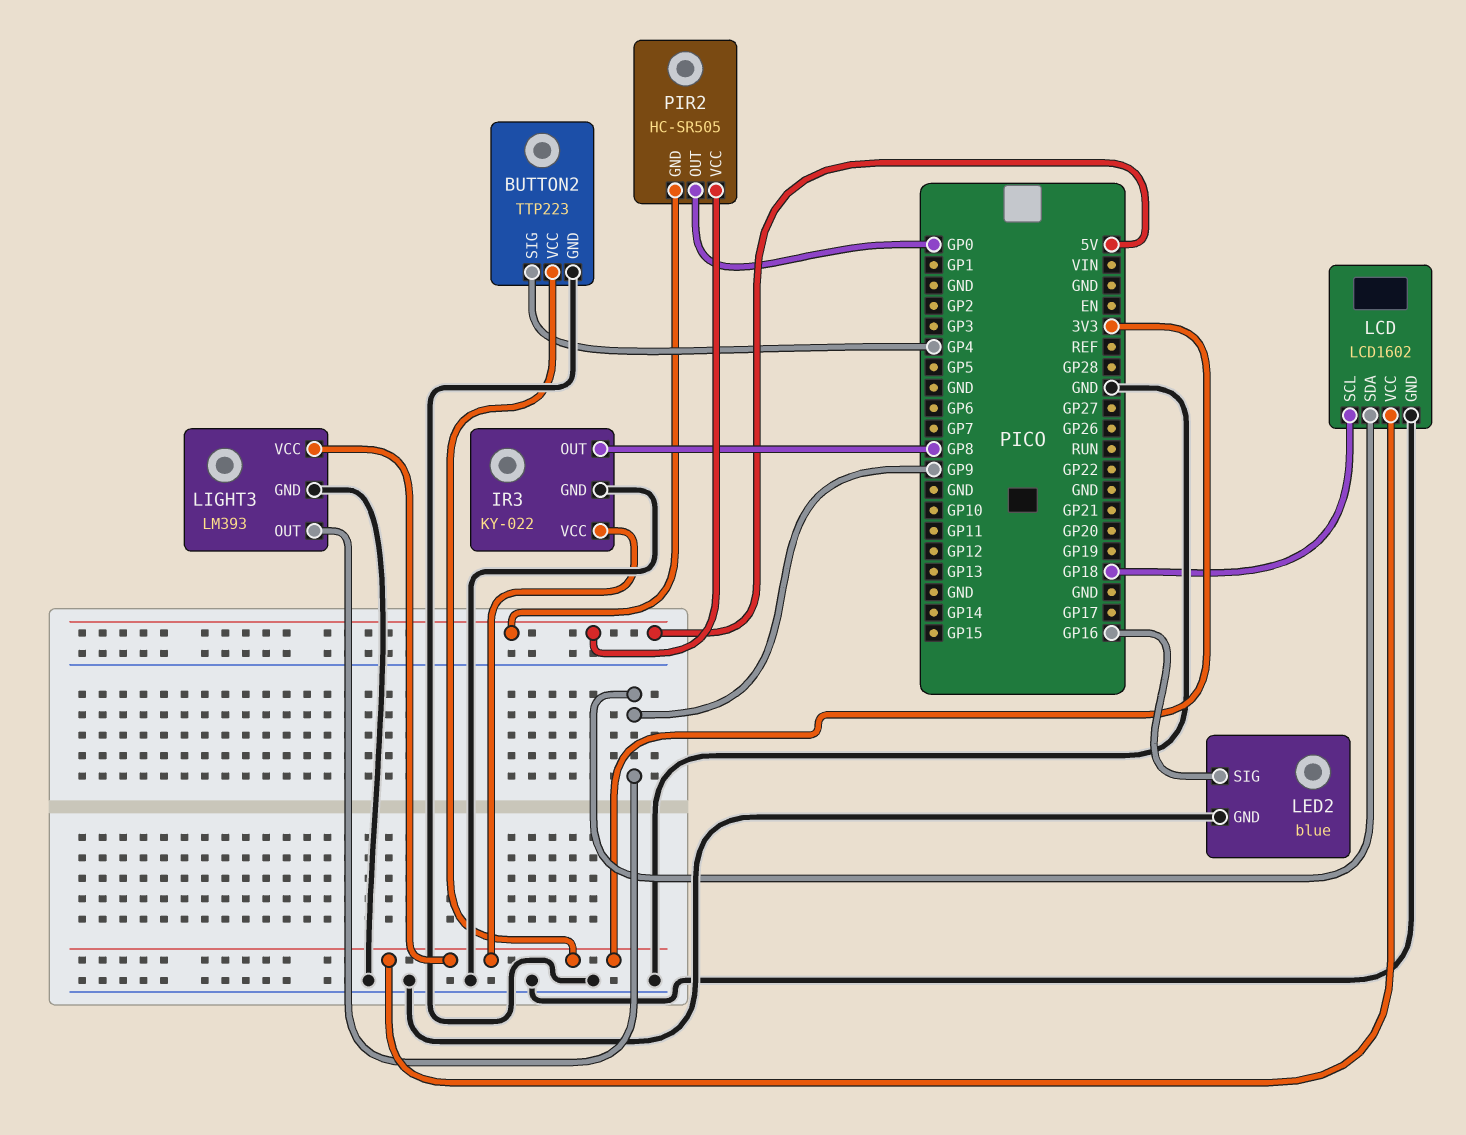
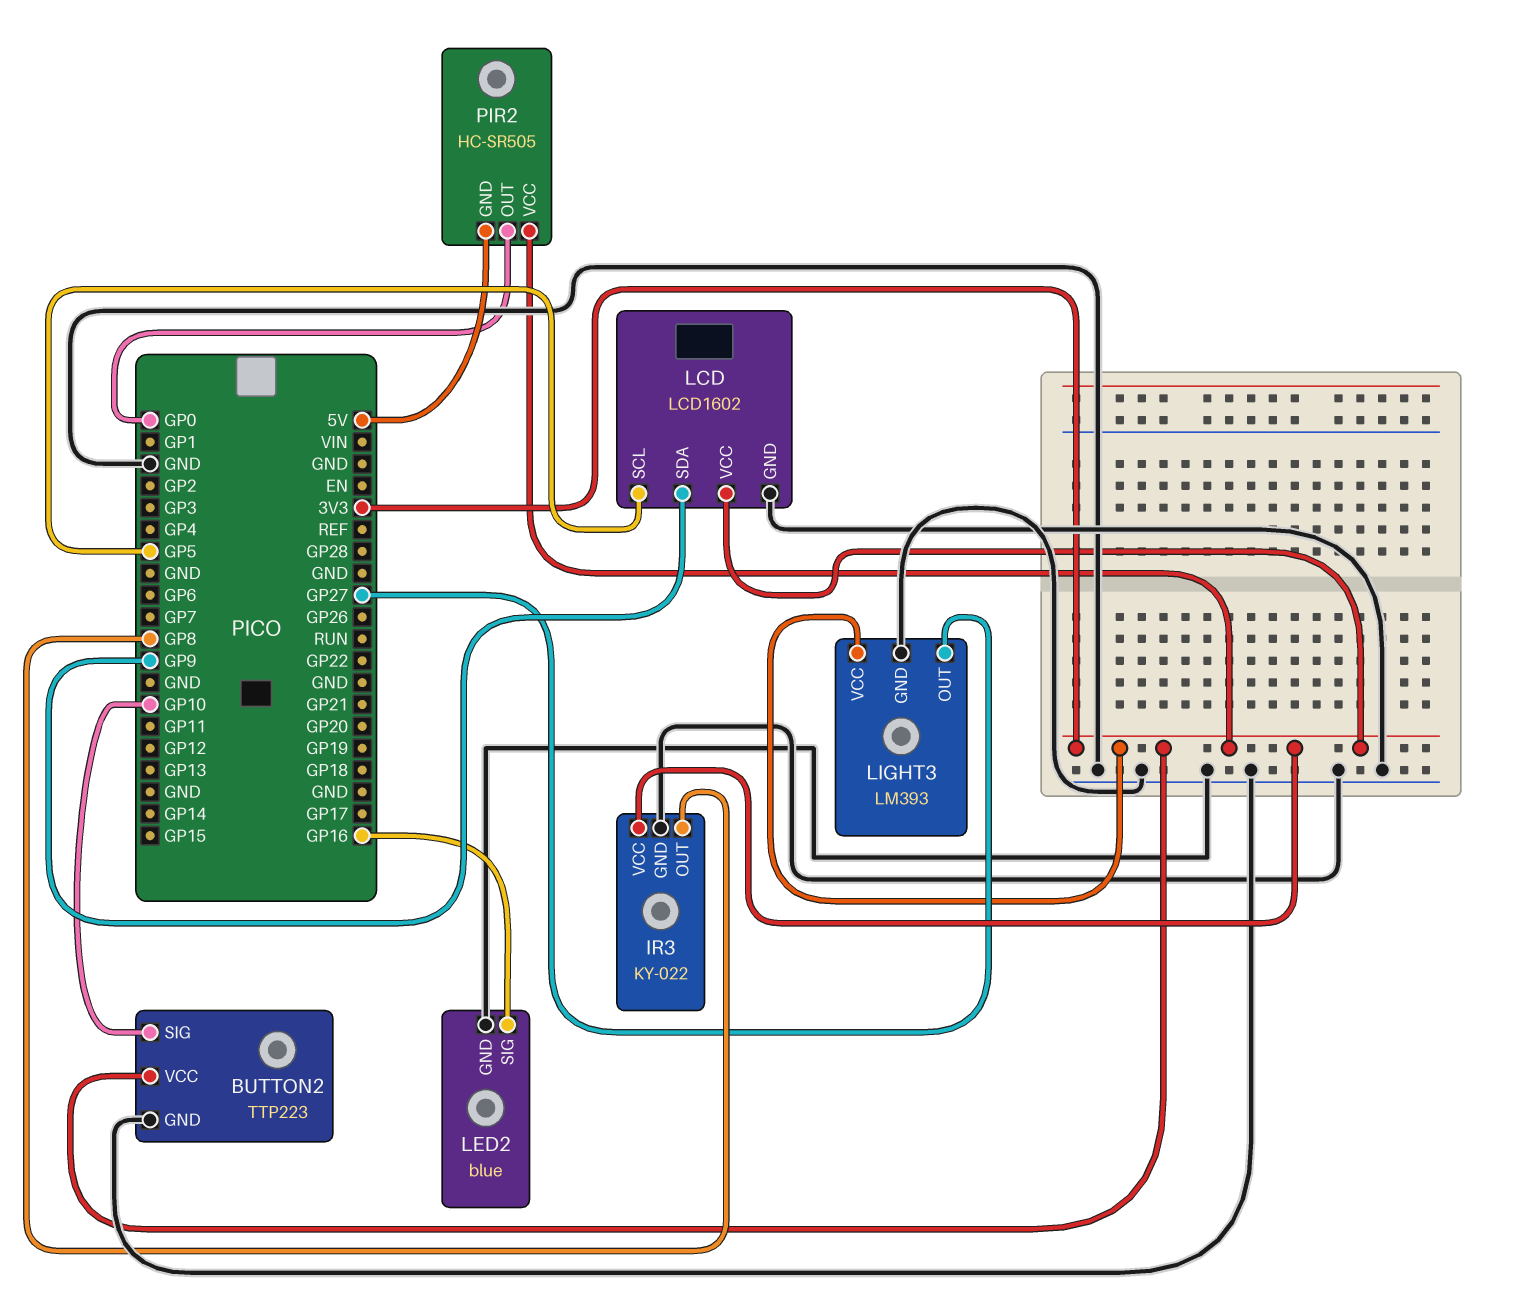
BUTTON2 pin SIG: GP4 -> GP10
LCD pin SCL: GP18 -> GP5
LIGHT3 pin OUT: GP9 -> GP27
PIR2 pin VCC: 5V -> 3V3

